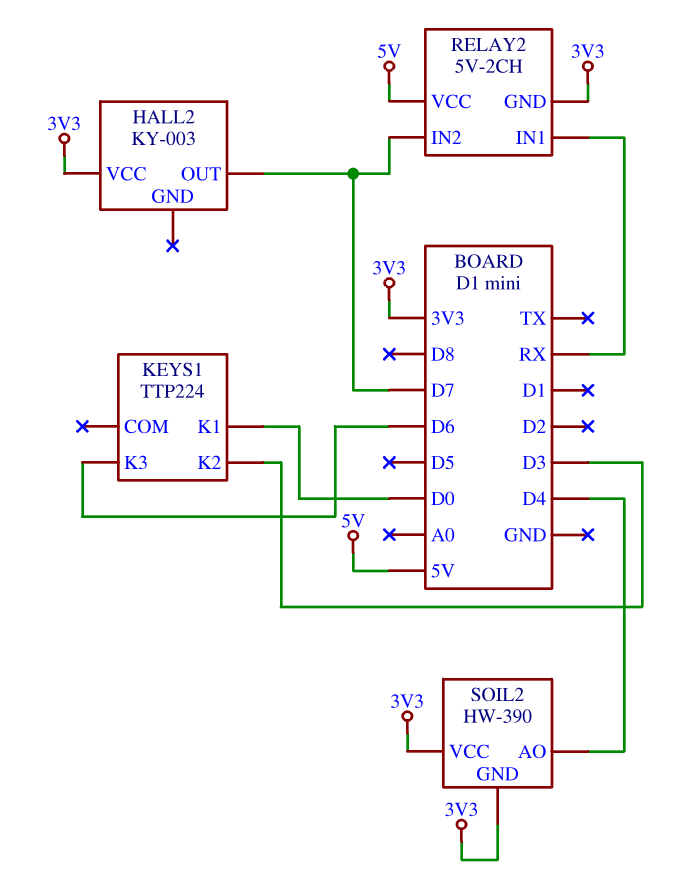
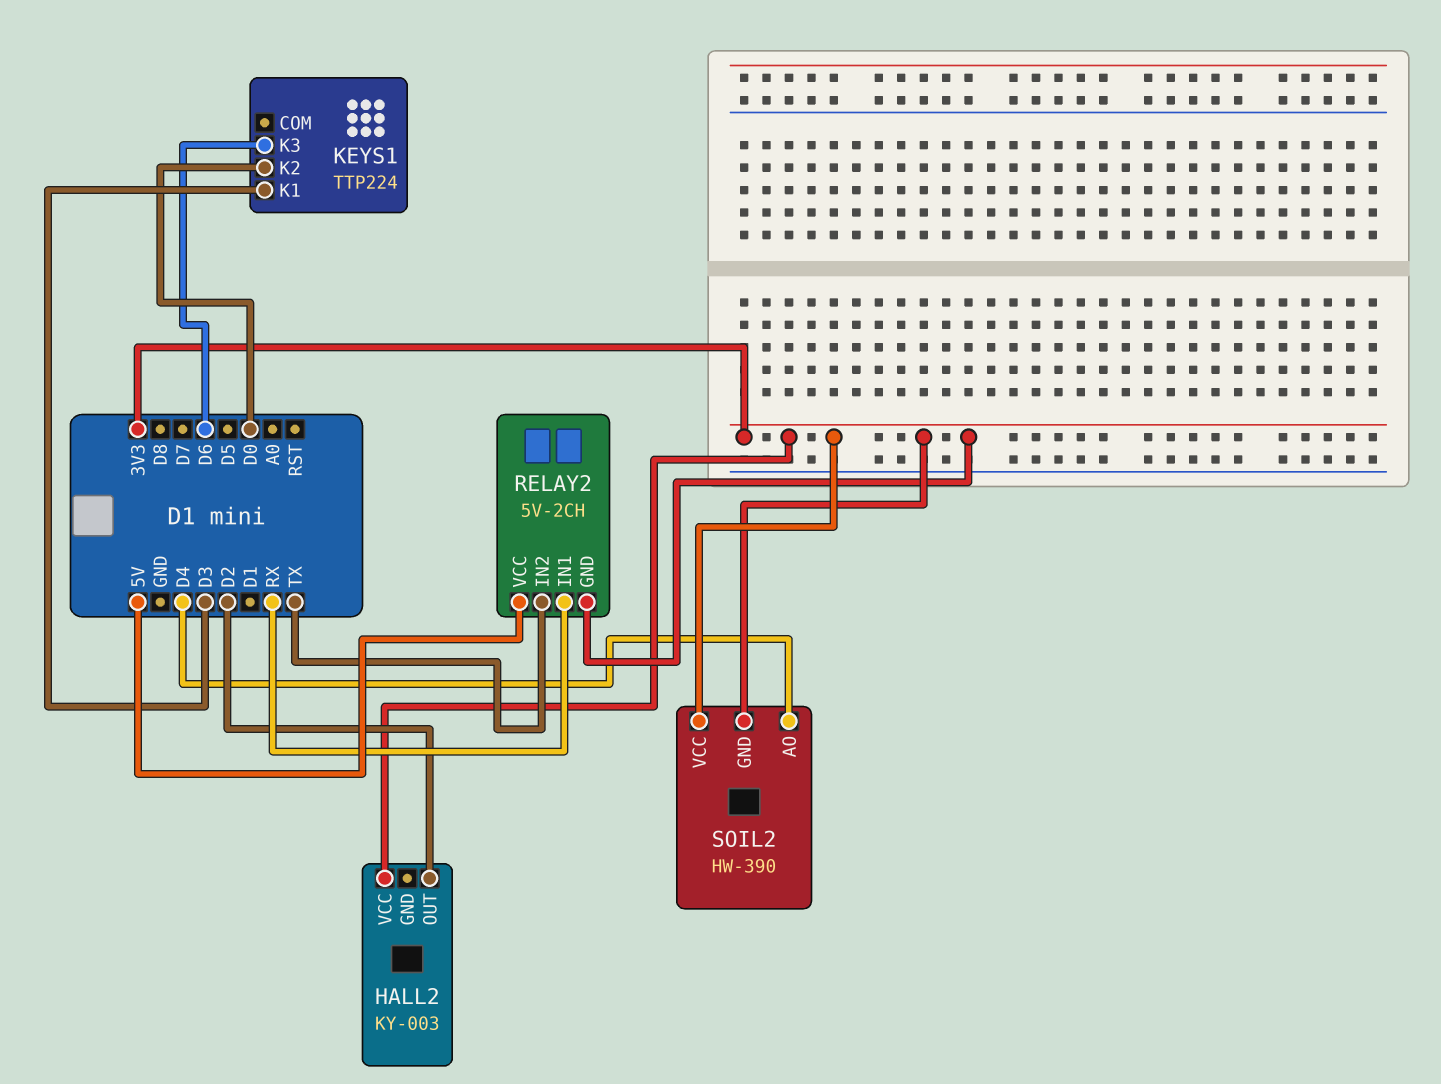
HALL2 pin OUT: D7 -> D2
KEYS1 pin K1: D0 -> D3
KEYS1 pin K2: D3 -> D0
RELAY2 pin IN2: D7 -> TX

